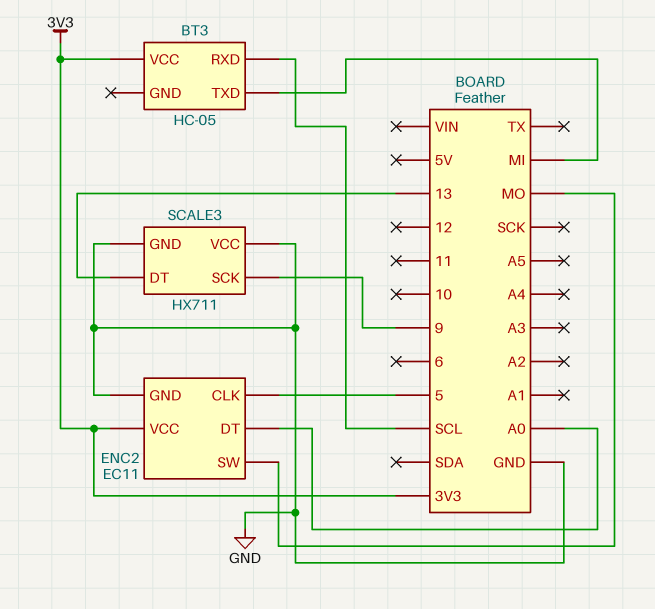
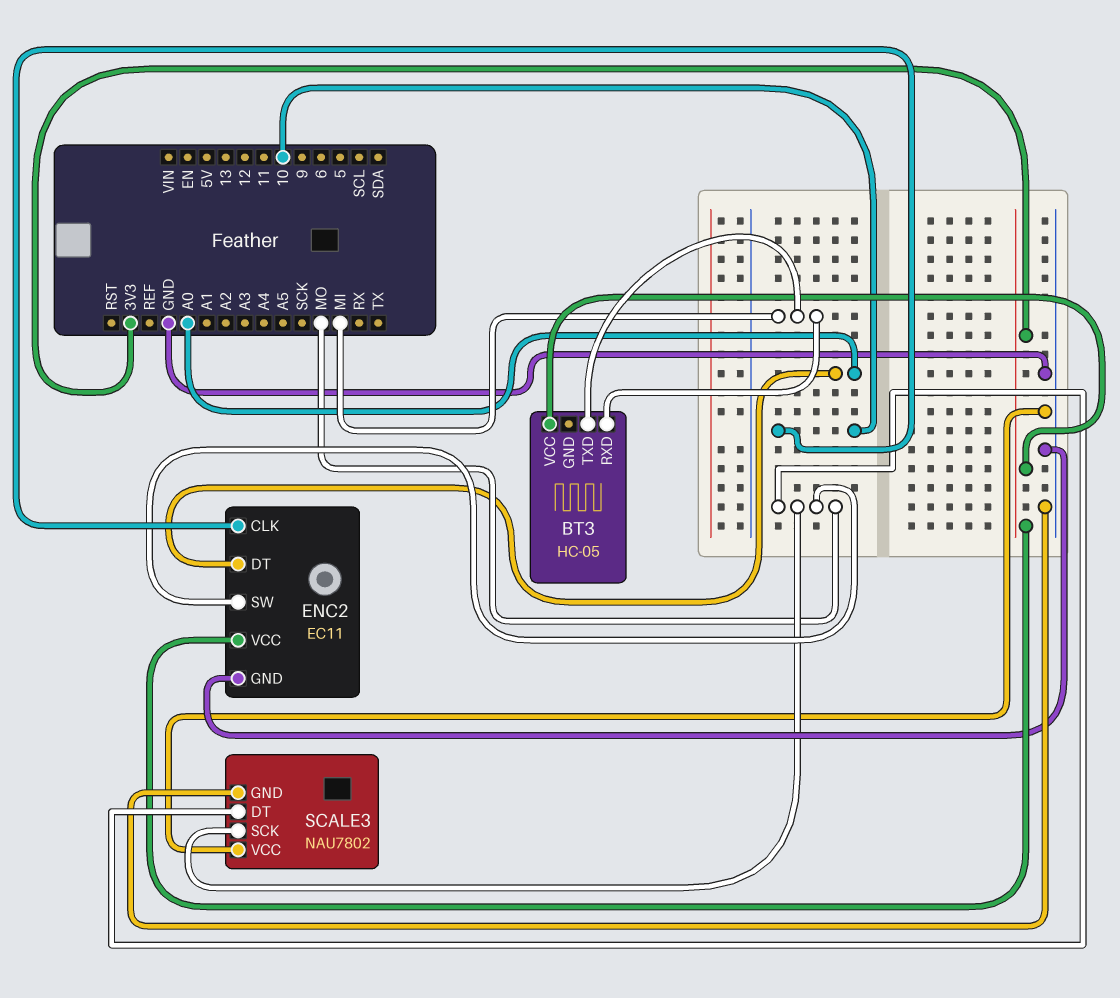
BT3 pin RXD: SCL -> MI
ENC2 pin CLK: 5 -> 10
SCALE3: HX711 -> NAU7802
SCALE3 pin DT: 13 -> MO
SCALE3 pin SCK: 9 -> MO

